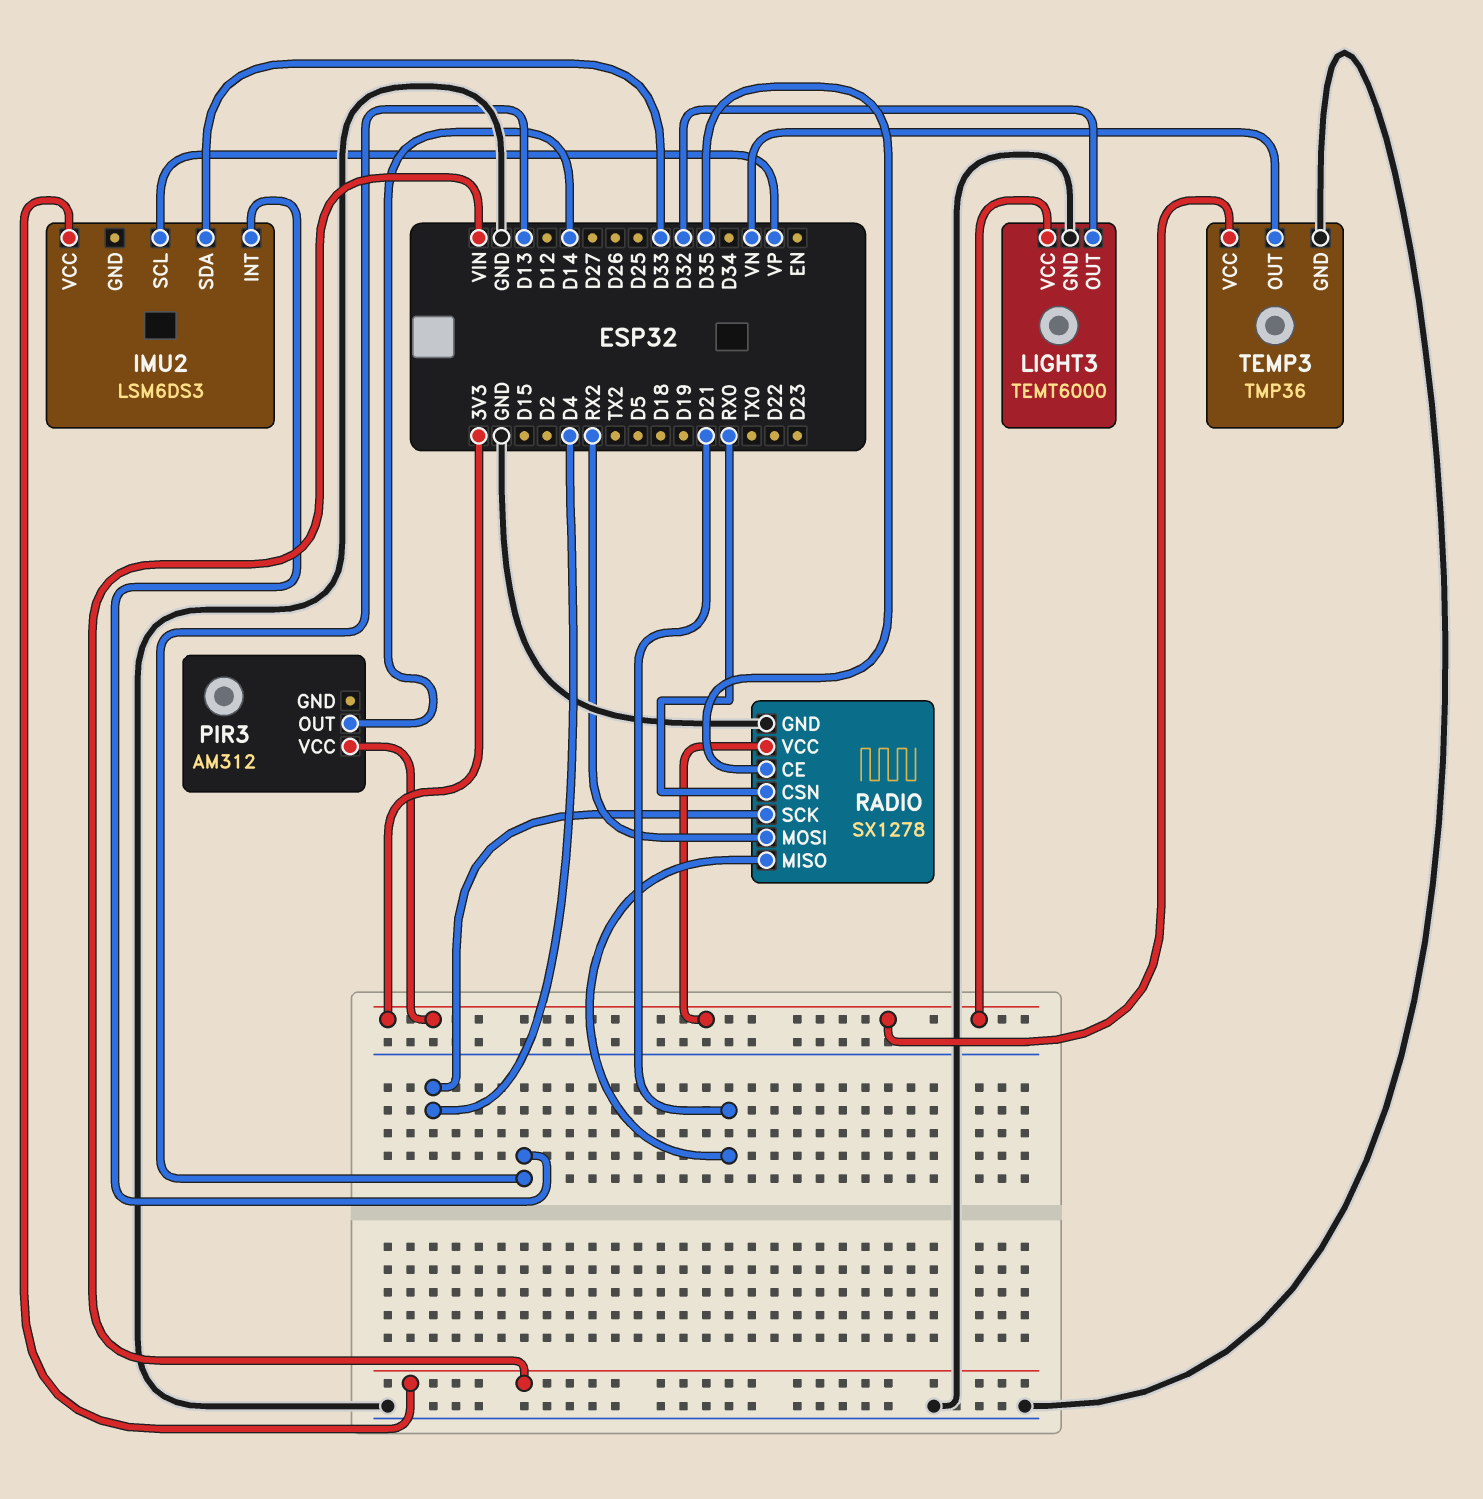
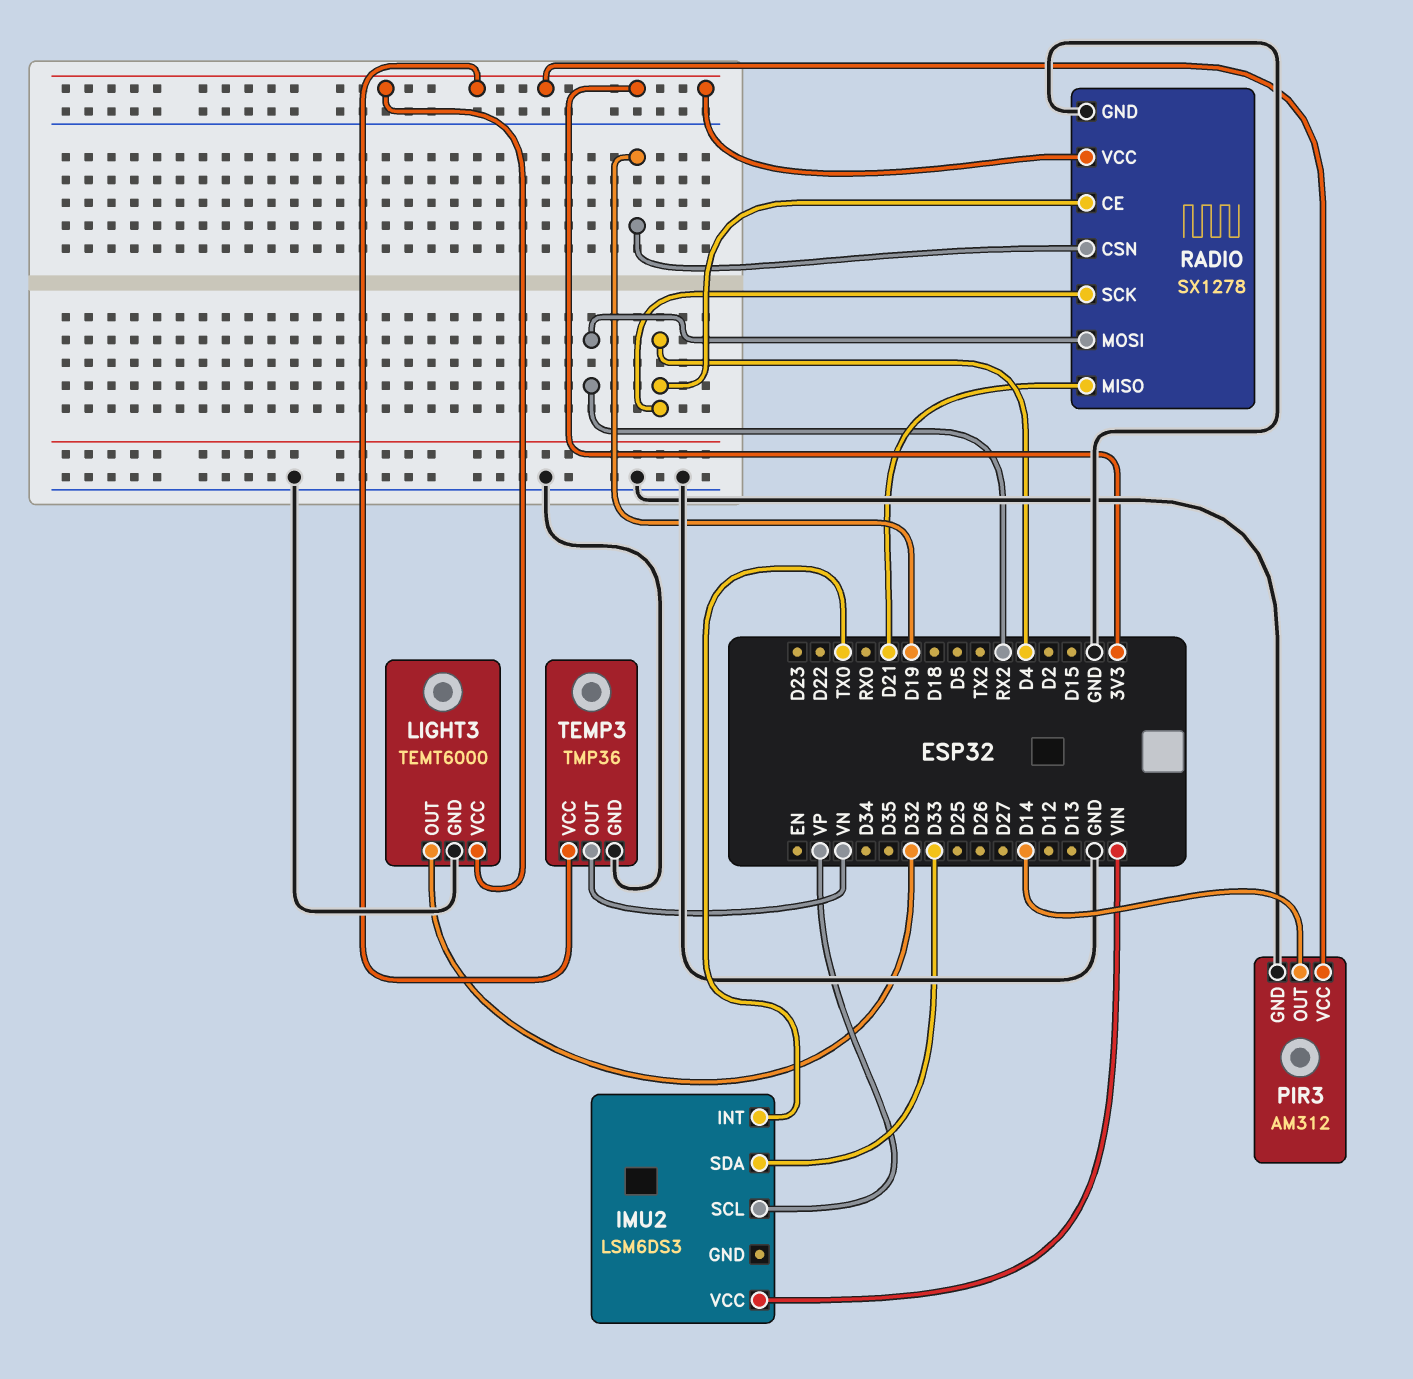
IMU2 pin INT: D13 -> TX0
PIR3 pin GND: none -> GND
RADIO pin CE: D35 -> D4
RADIO pin CSN: RX0 -> D19

